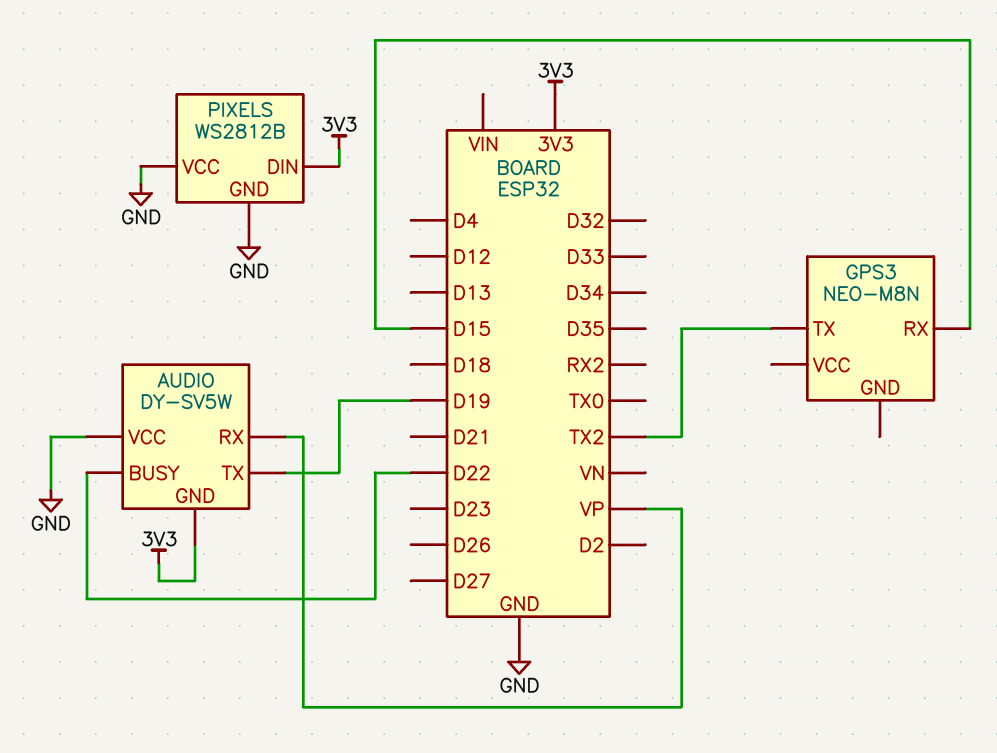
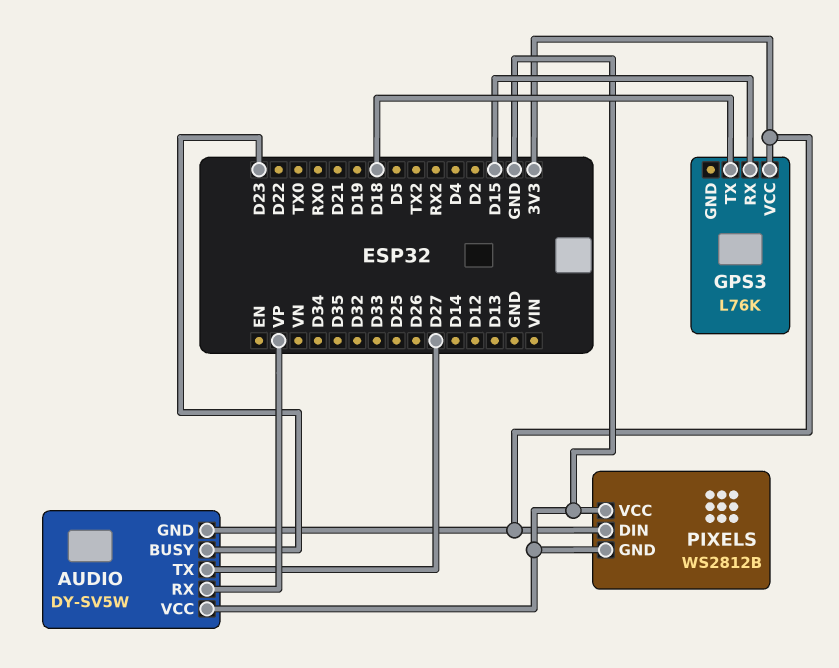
AUDIO pin BUSY: D22 -> D23
AUDIO pin TX: D19 -> D27
GPS3: NEO-M8N -> L76K
GPS3 pin TX: TX2 -> D18
GPS3 pin VCC: none -> 3V3

